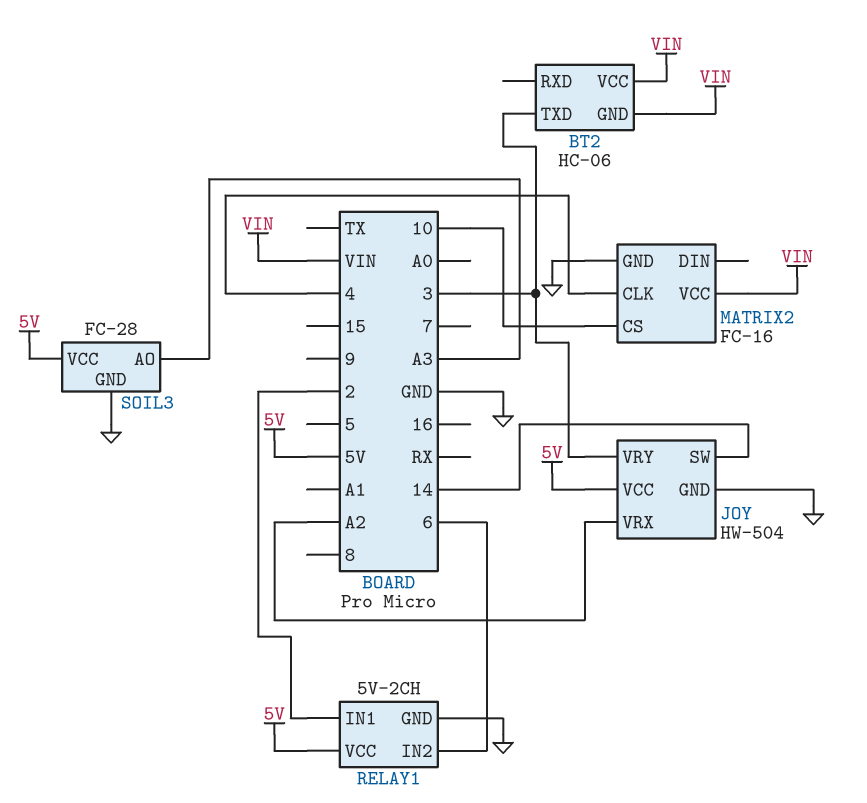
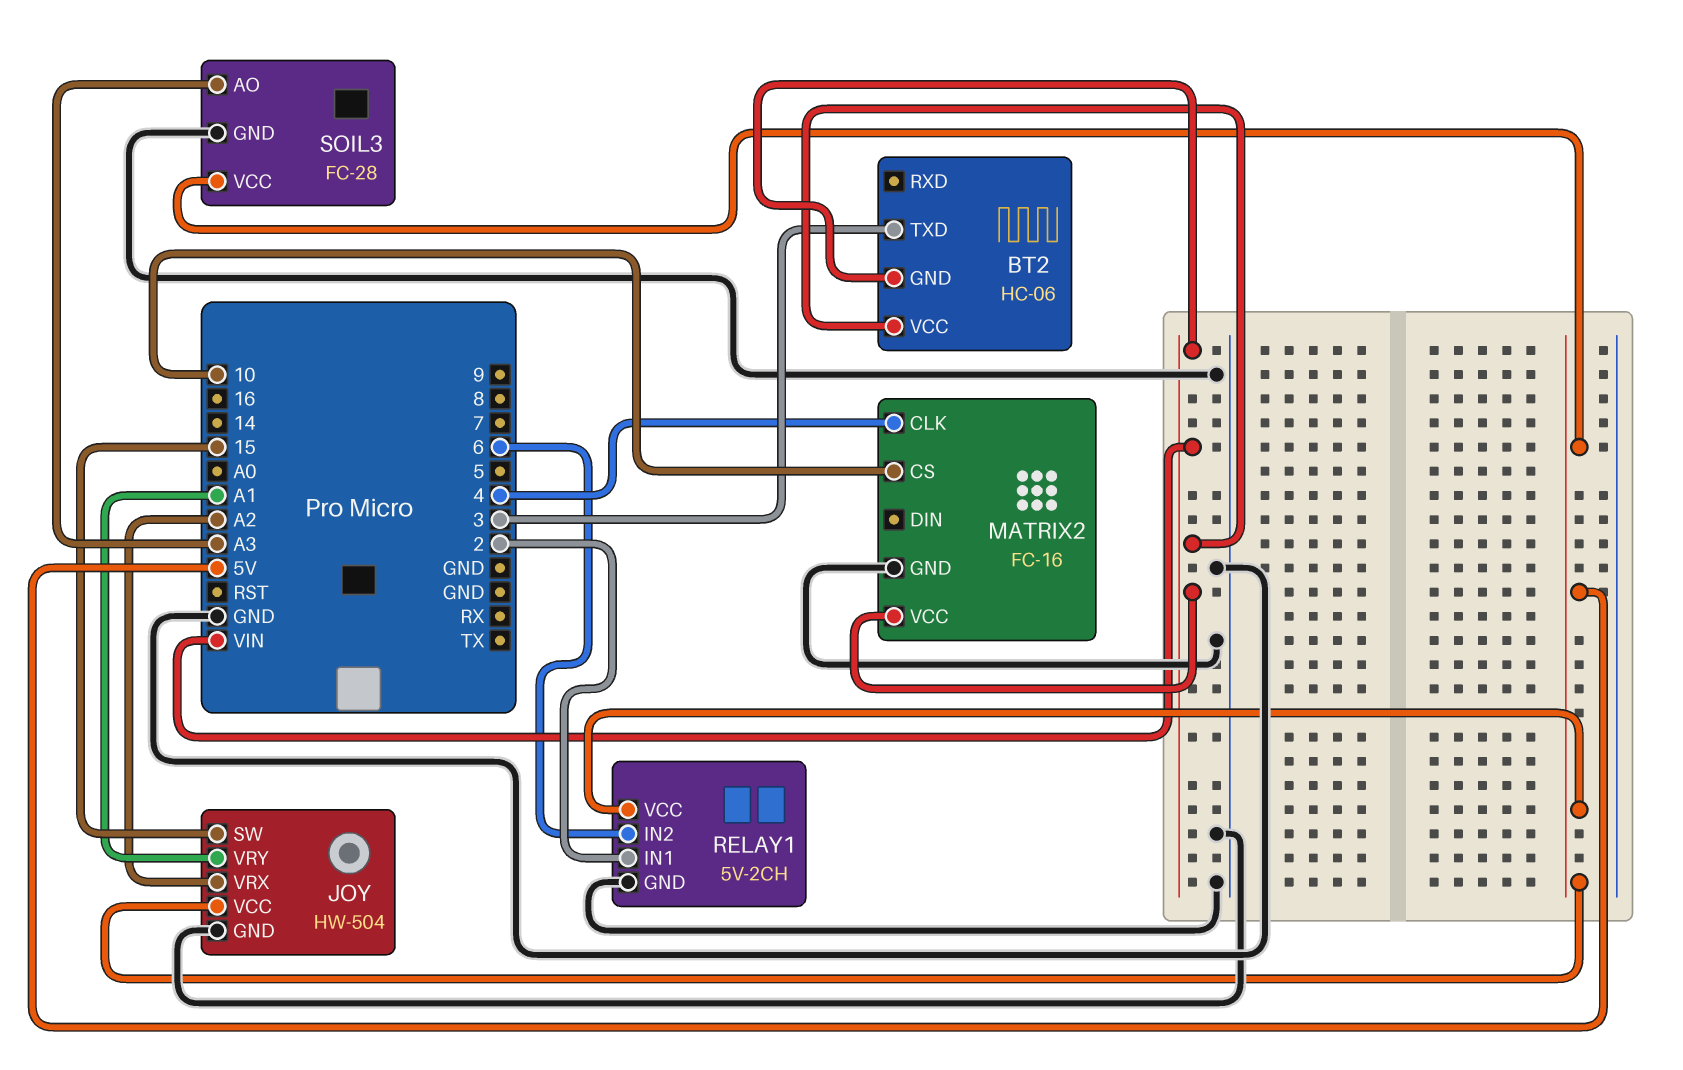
JOY pin SW: 14 -> 15
JOY pin VRY: 3 -> A1

